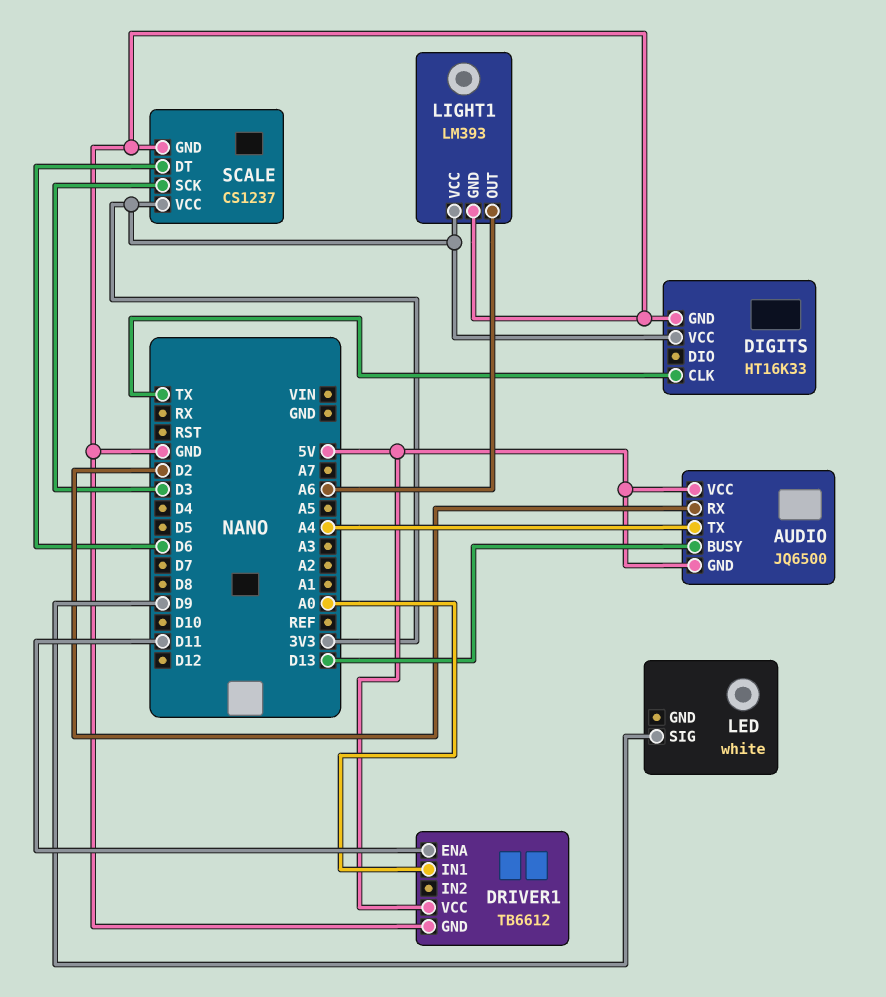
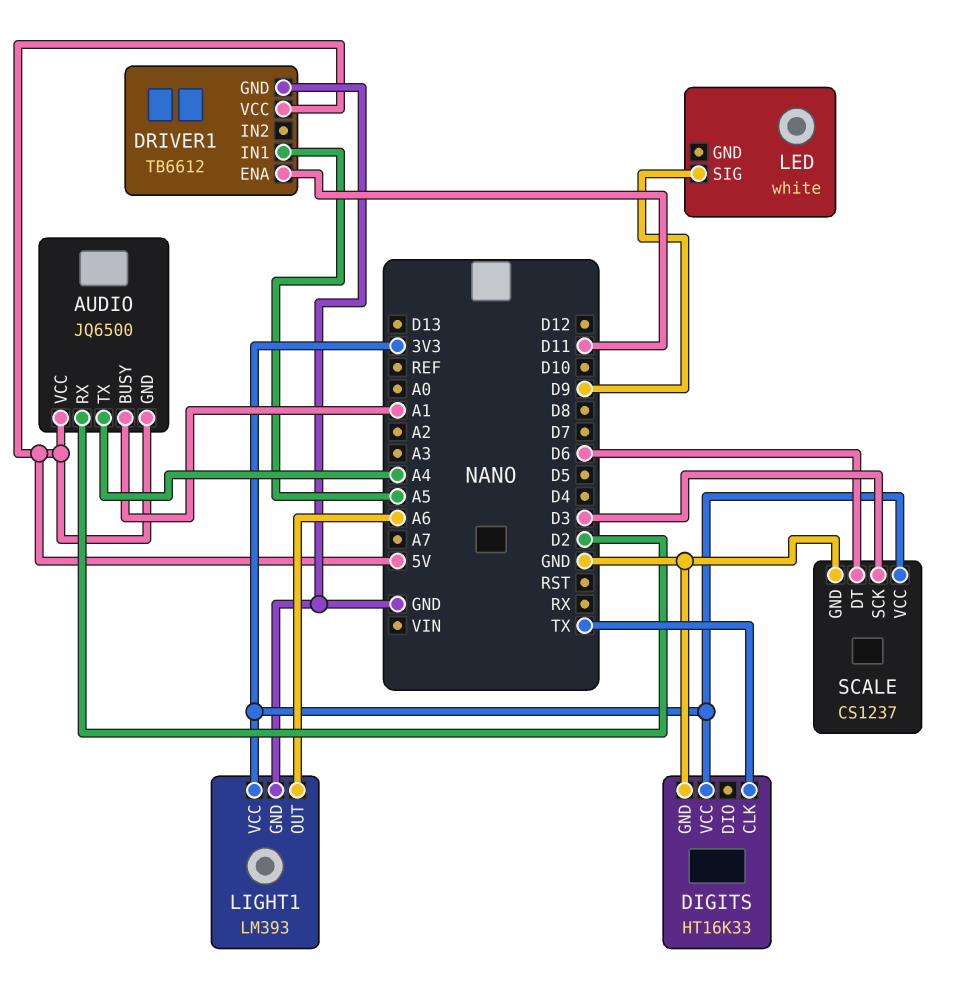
AUDIO pin BUSY: D13 -> A1
DRIVER1 pin IN1: A0 -> A5

